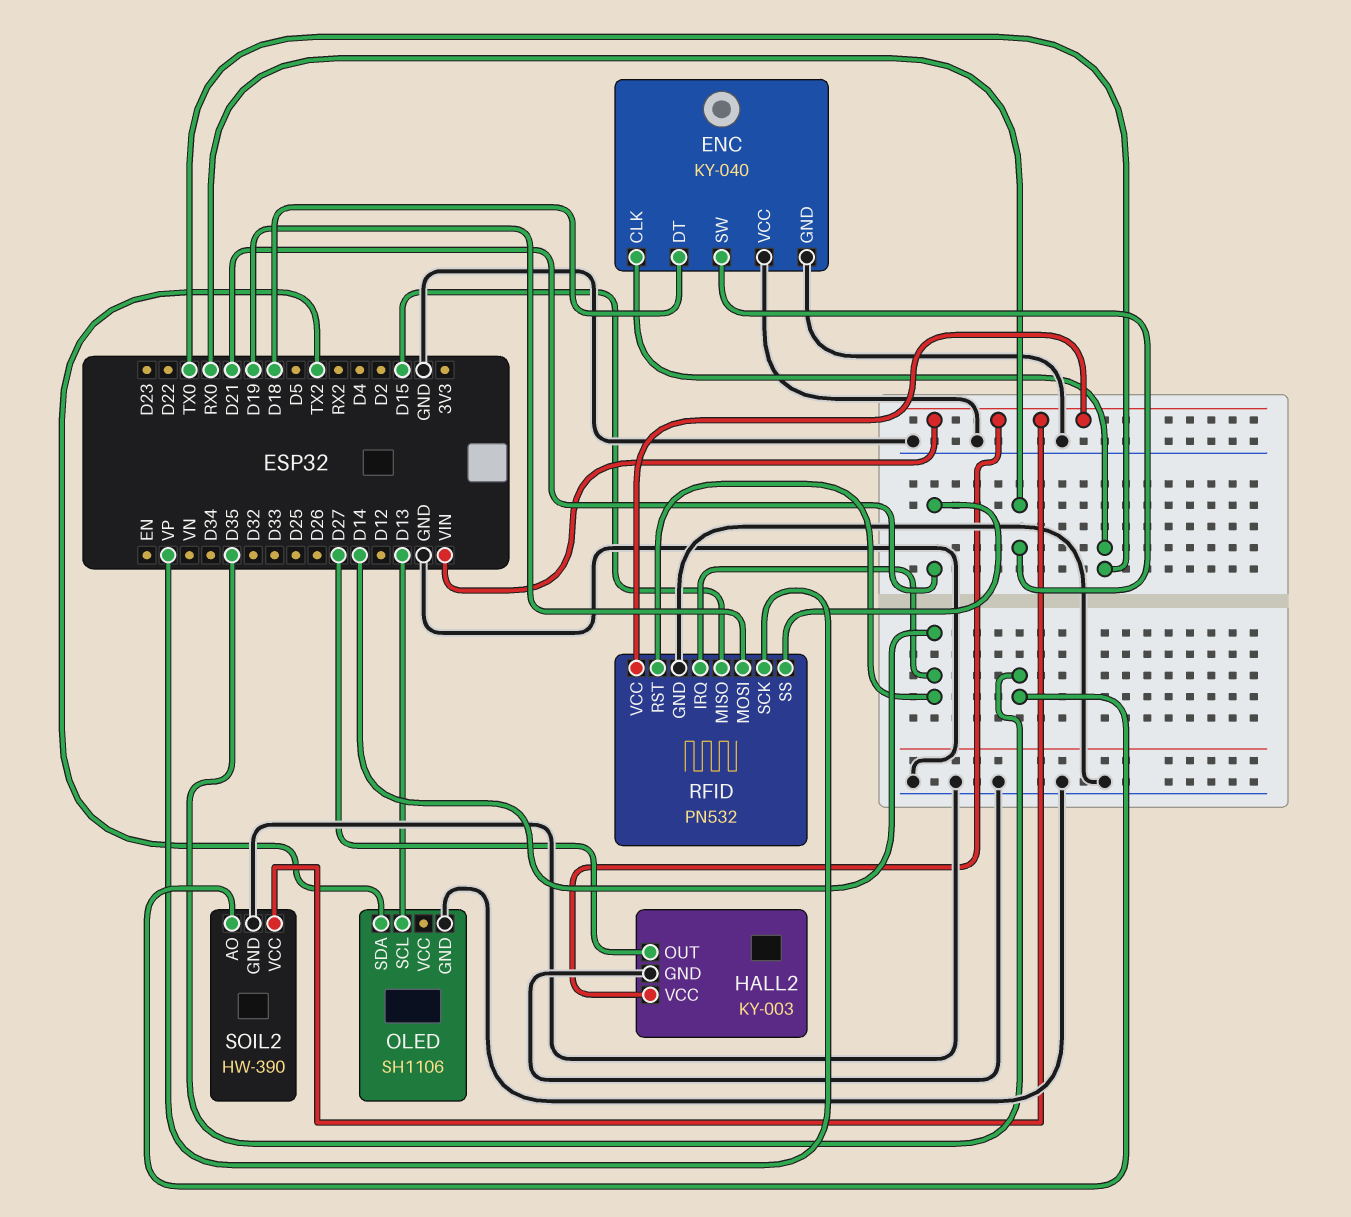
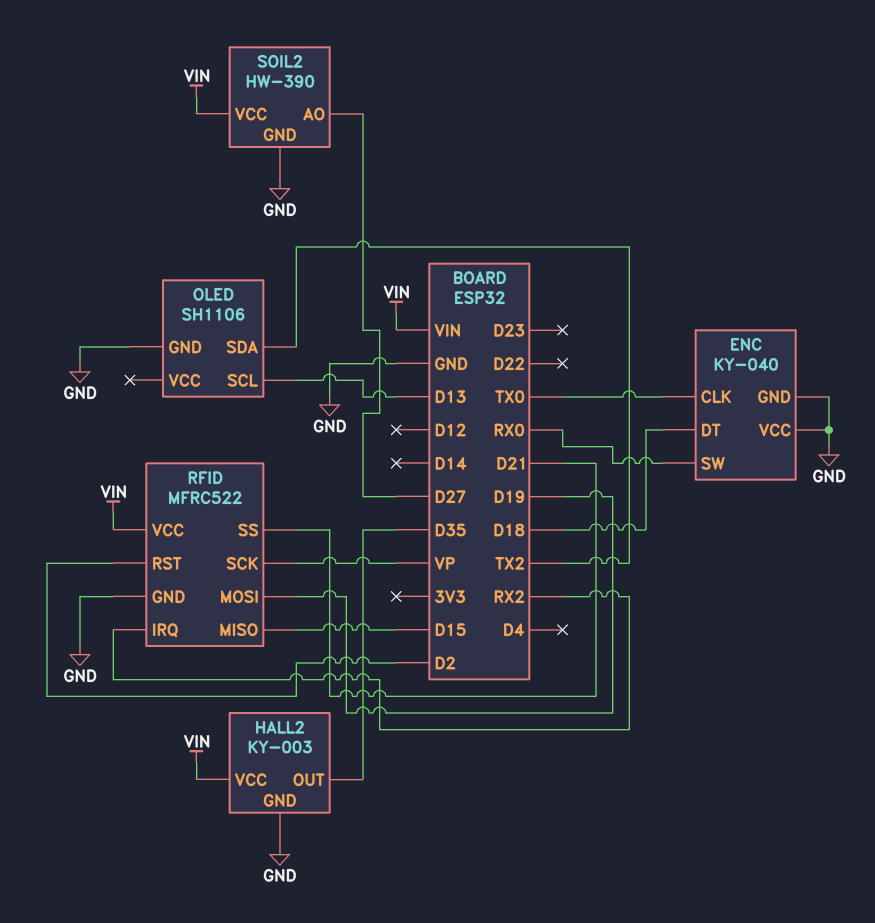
HALL2 pin OUT: D27 -> D35
RFID: PN532 -> MFRC522
RFID pin IRQ: D14 -> RX2
RFID pin RST: D14 -> D2
SOIL2 pin AO: D35 -> D27

